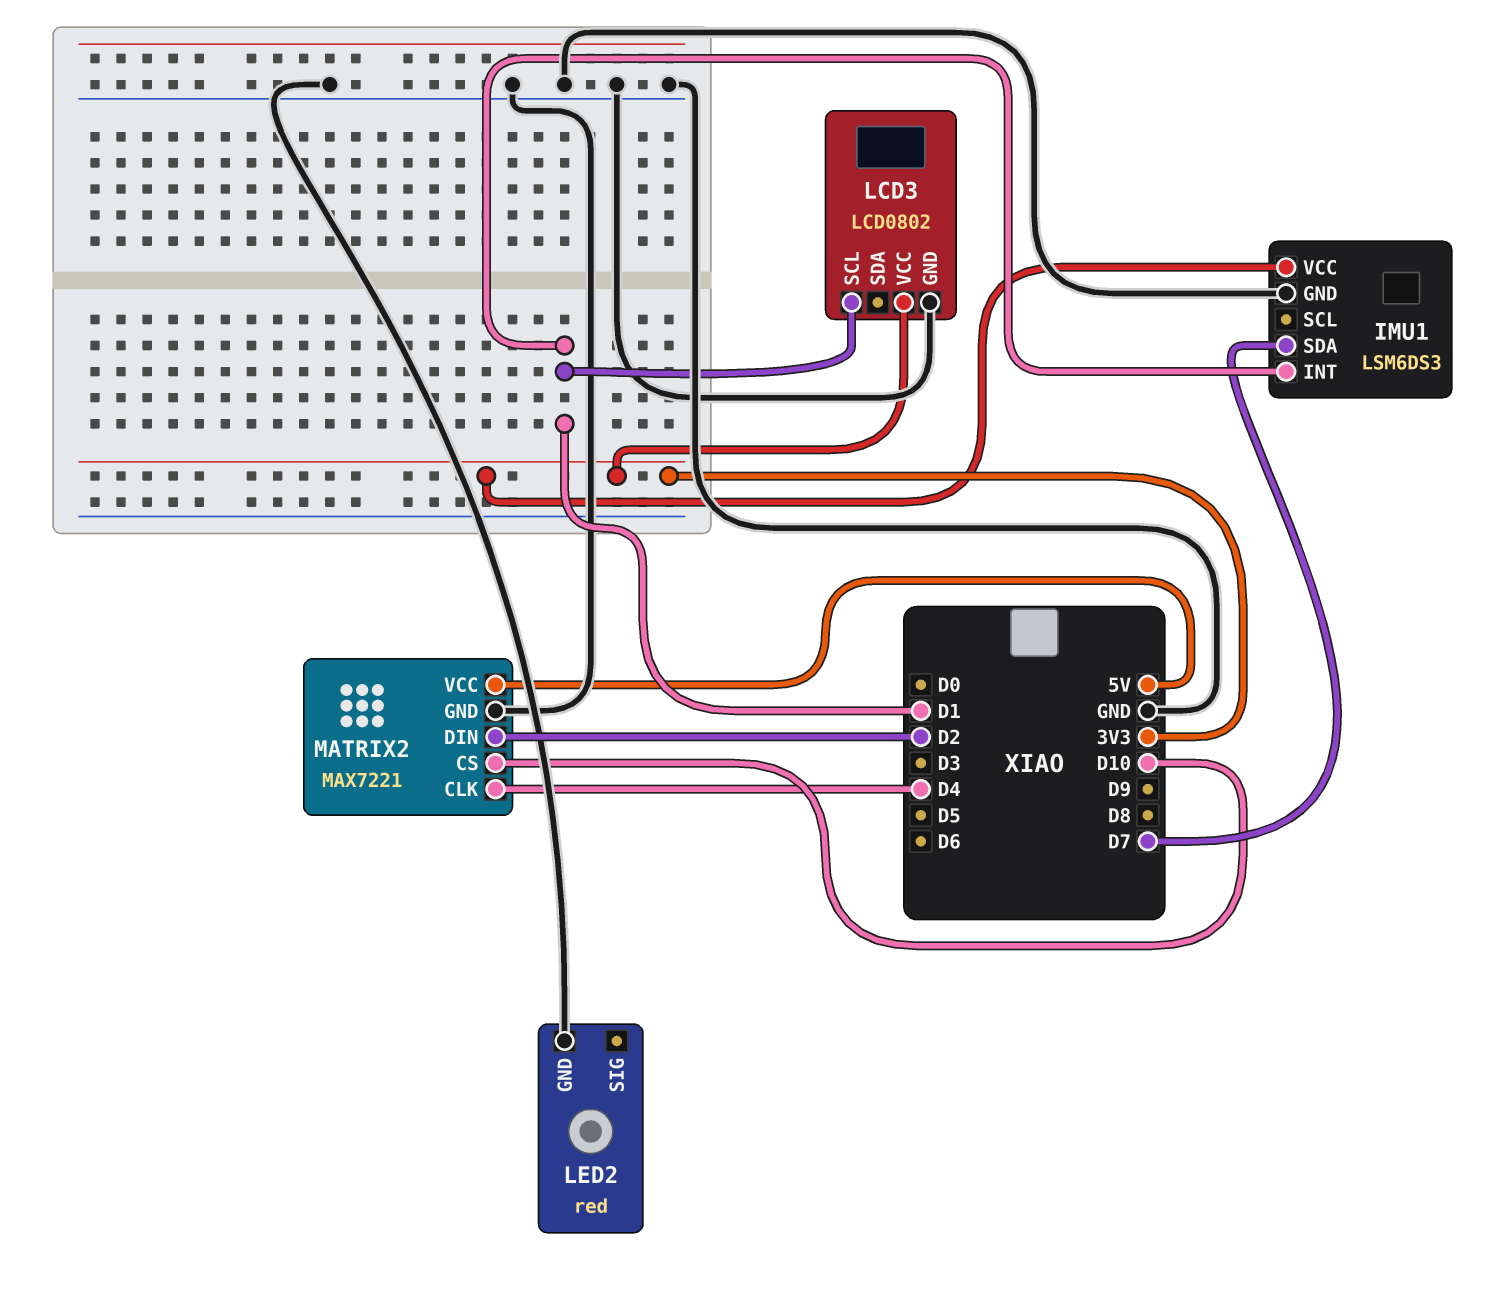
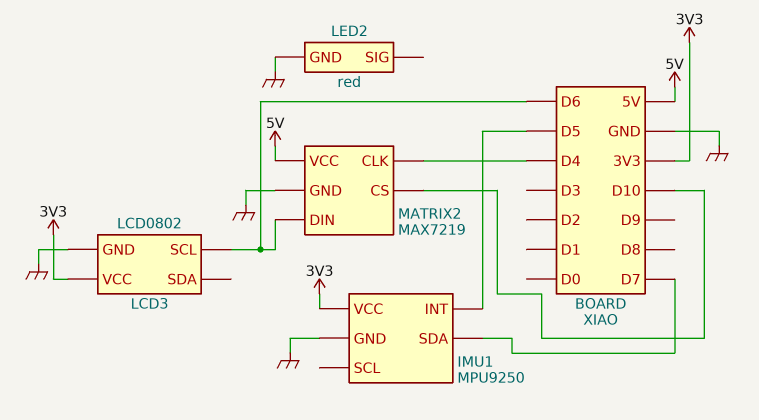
IMU1: LSM6DS3 -> MPU9250
IMU1 pin INT: D1 -> D5
LCD3 pin SCL: D1 -> D6
MATRIX2: MAX7221 -> MAX7219
MATRIX2 pin DIN: D2 -> D6

